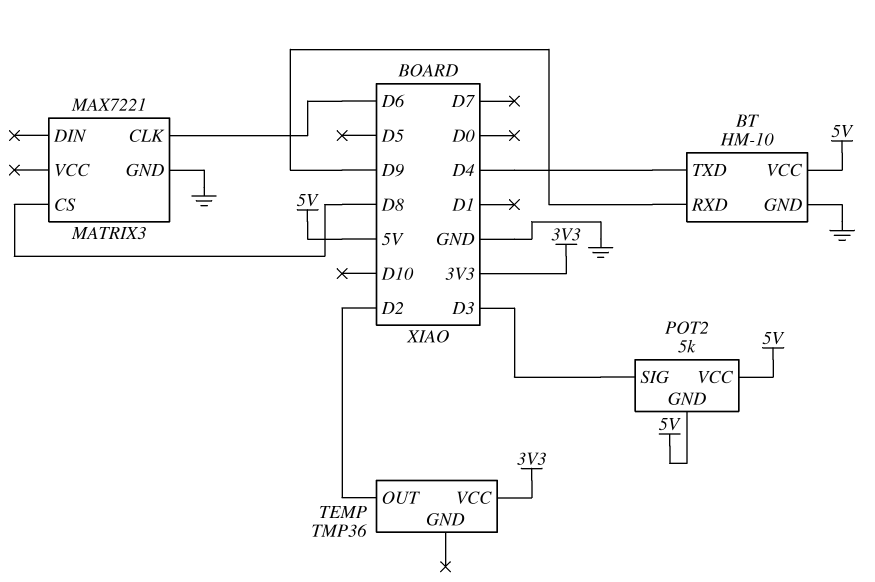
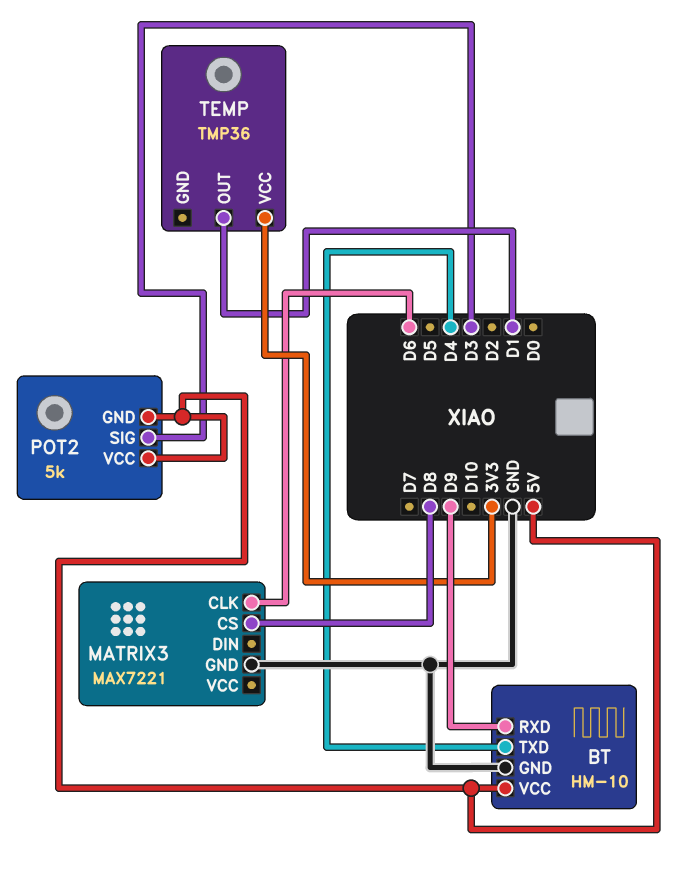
TEMP pin OUT: D2 -> D1

